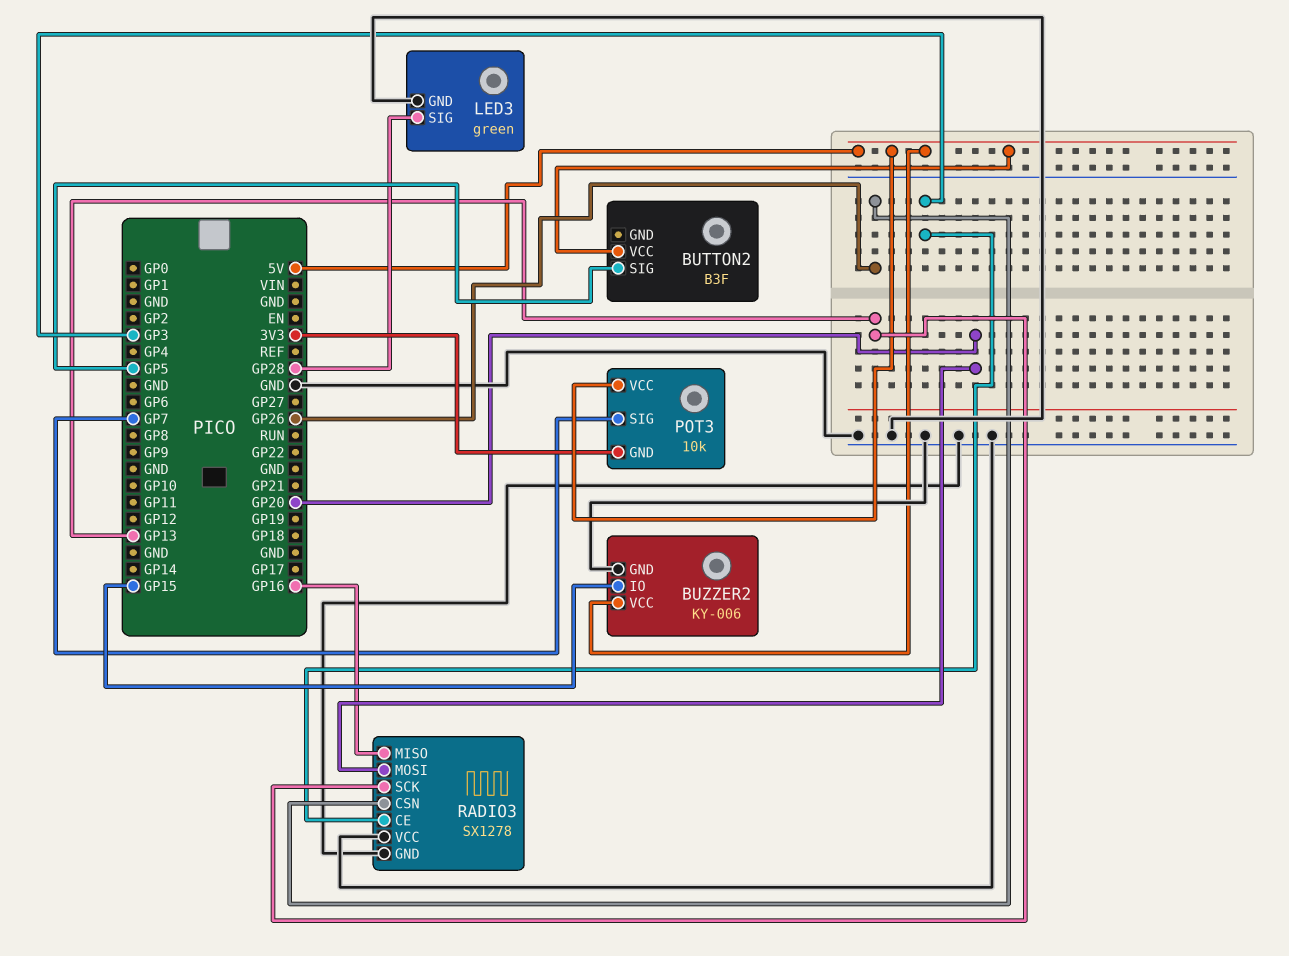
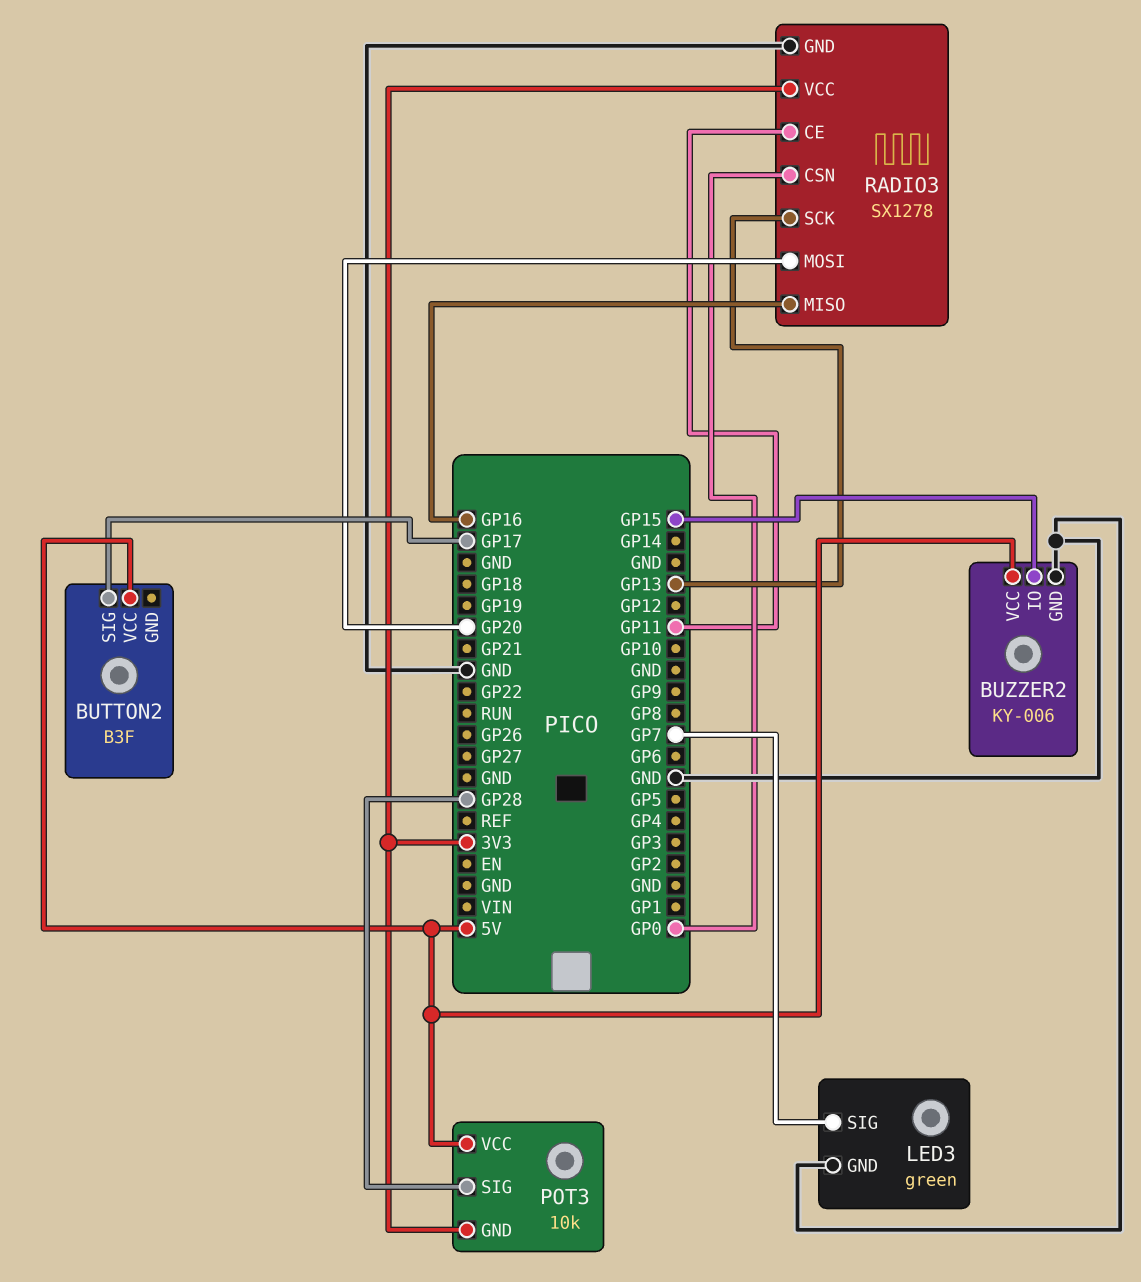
BUTTON2 pin SIG: GP5 -> GP17
LED3 pin SIG: GP28 -> GP7
POT3 pin SIG: GP7 -> GP28
RADIO3 pin CE: GP3 -> GP11
RADIO3 pin CSN: GP26 -> GP0
RADIO3 pin VCC: GND -> 3V3

